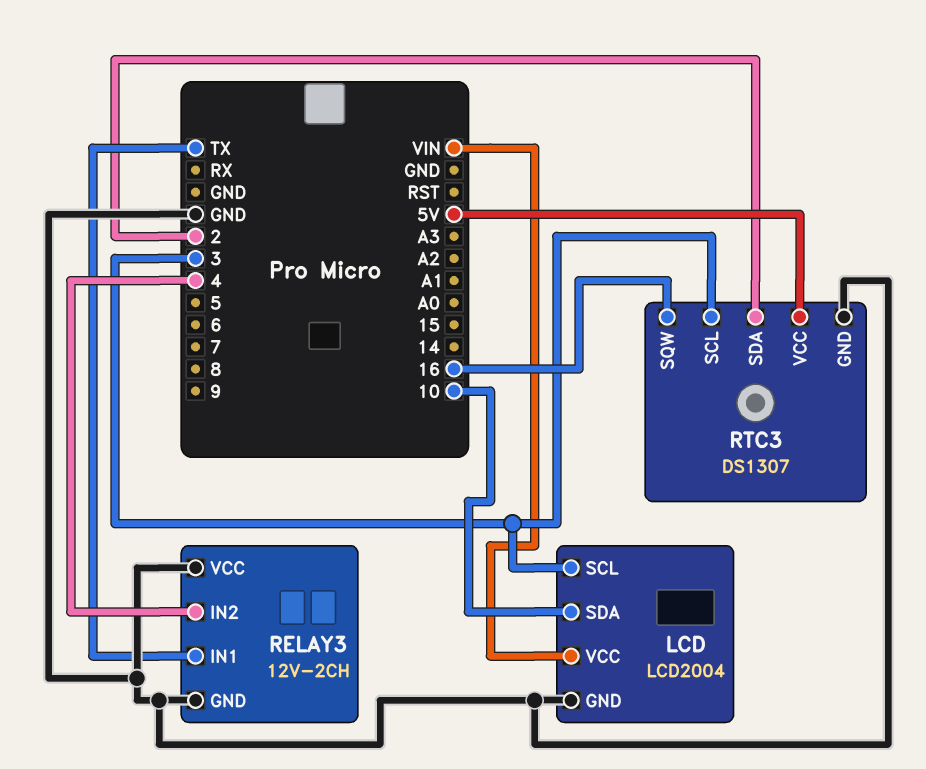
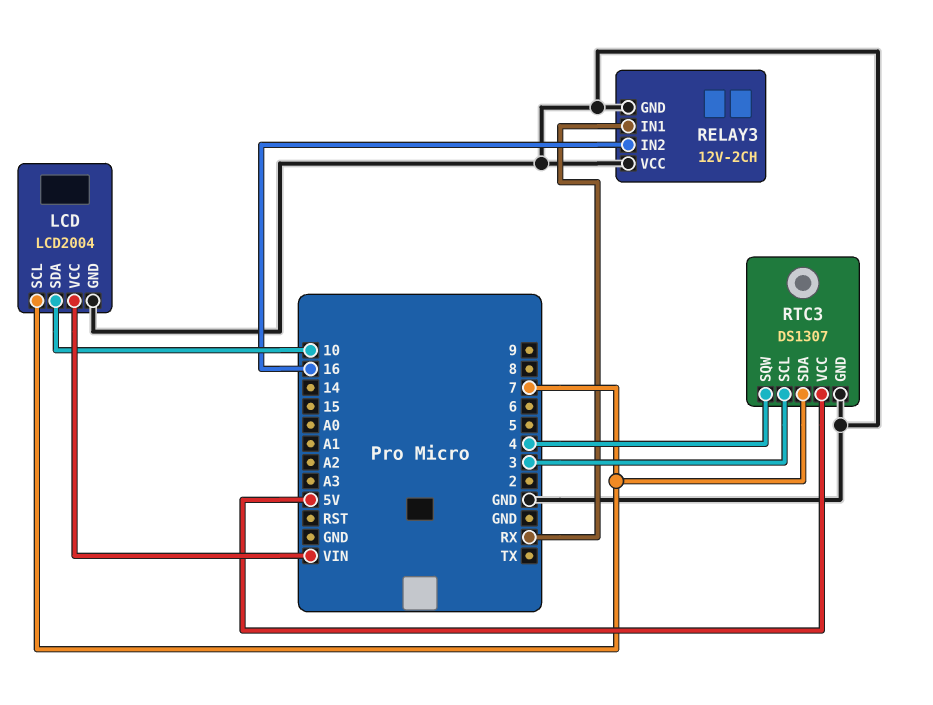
LCD pin SCL: 3 -> 7
RELAY3 pin IN1: TX -> RX
RELAY3 pin IN2: 4 -> 16
RTC3 pin SDA: 2 -> 7
RTC3 pin SQW: 16 -> 4

